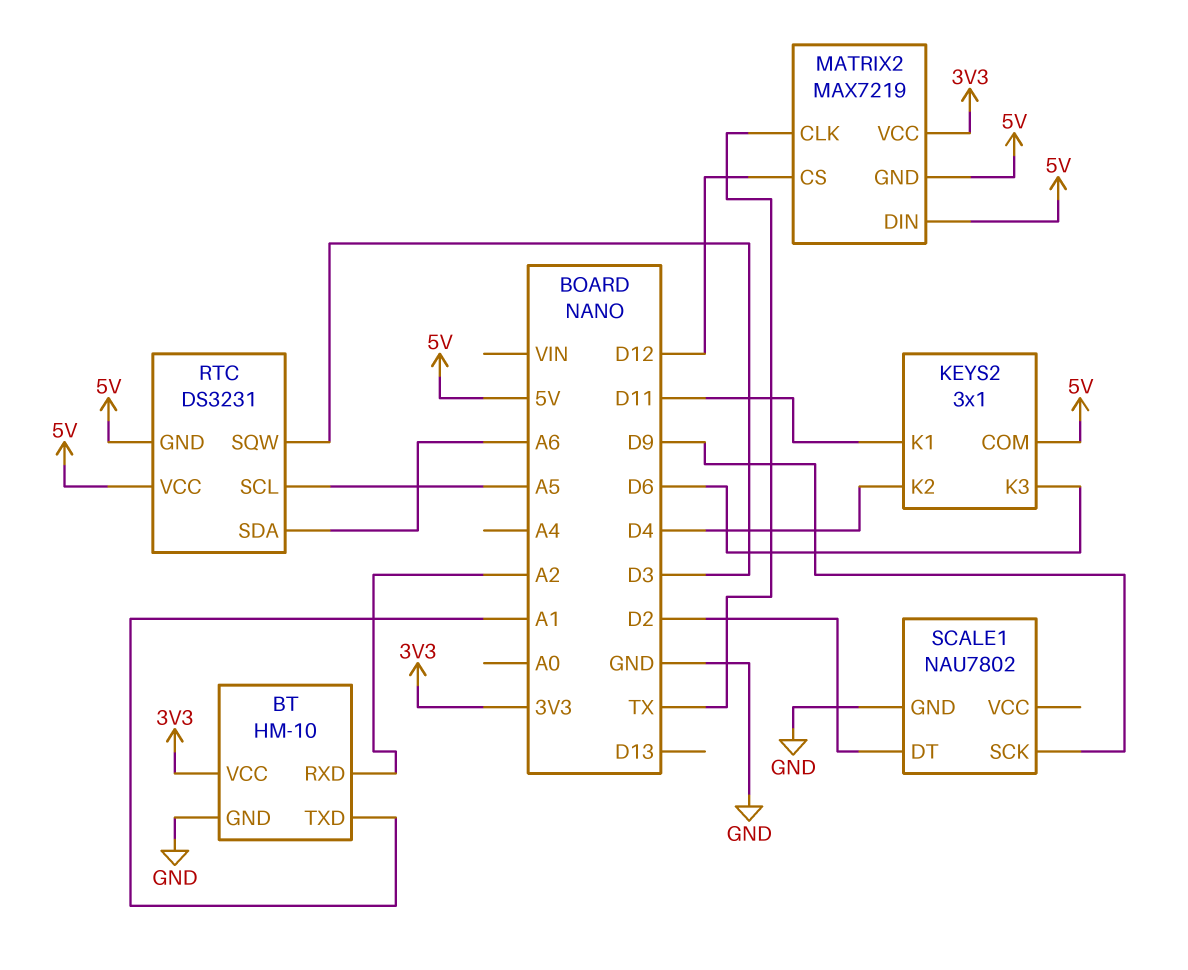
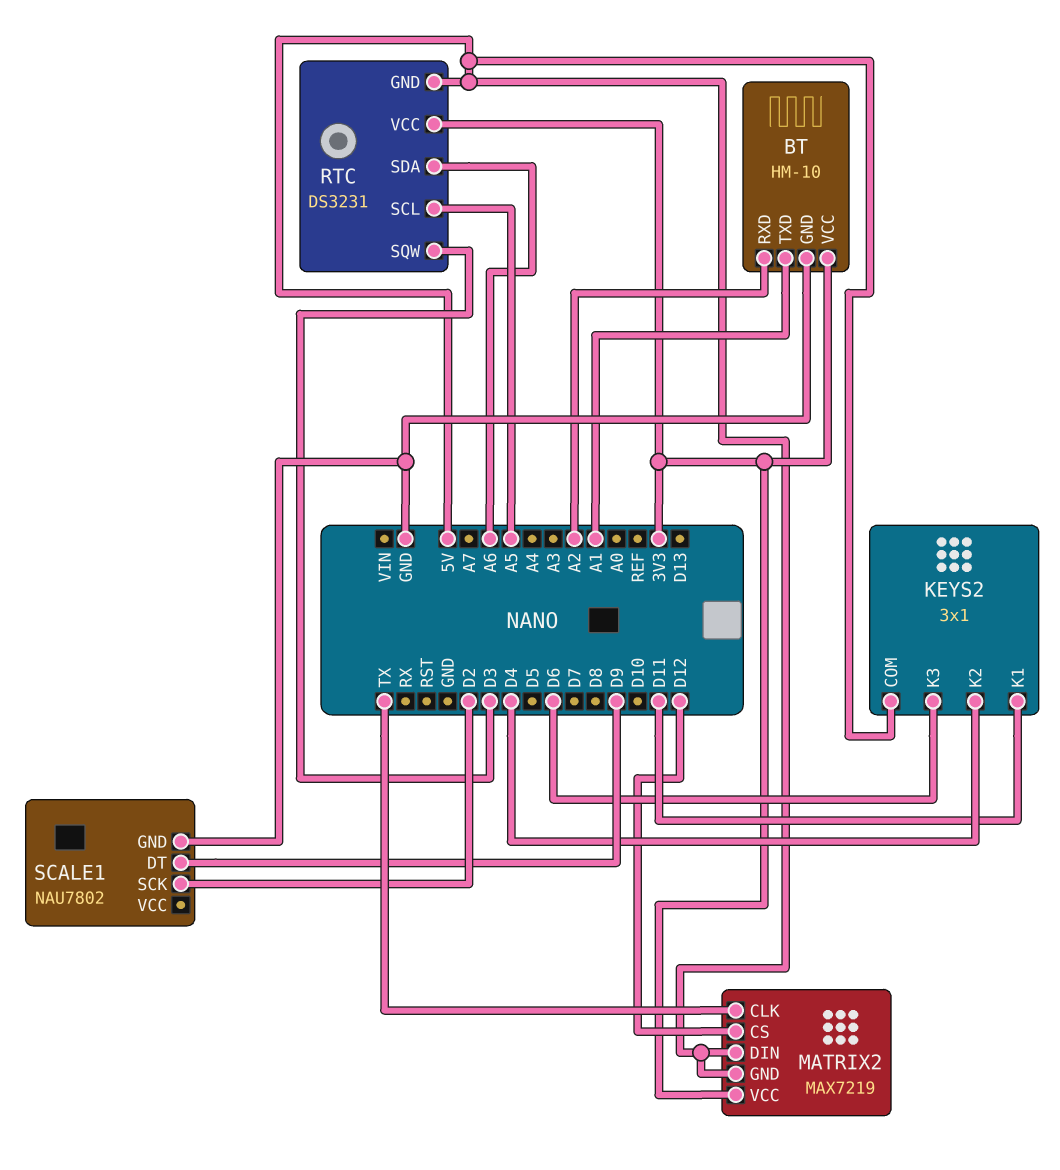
RTC pin VCC: 5V -> 3V3
SCALE1 pin DT: D2 -> D9
SCALE1 pin SCK: D9 -> D2

